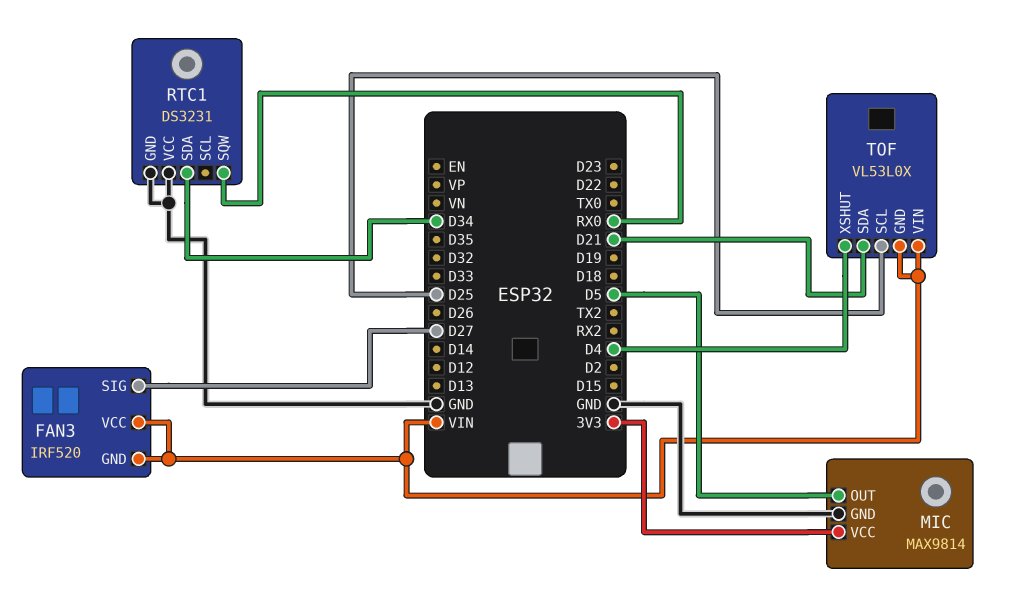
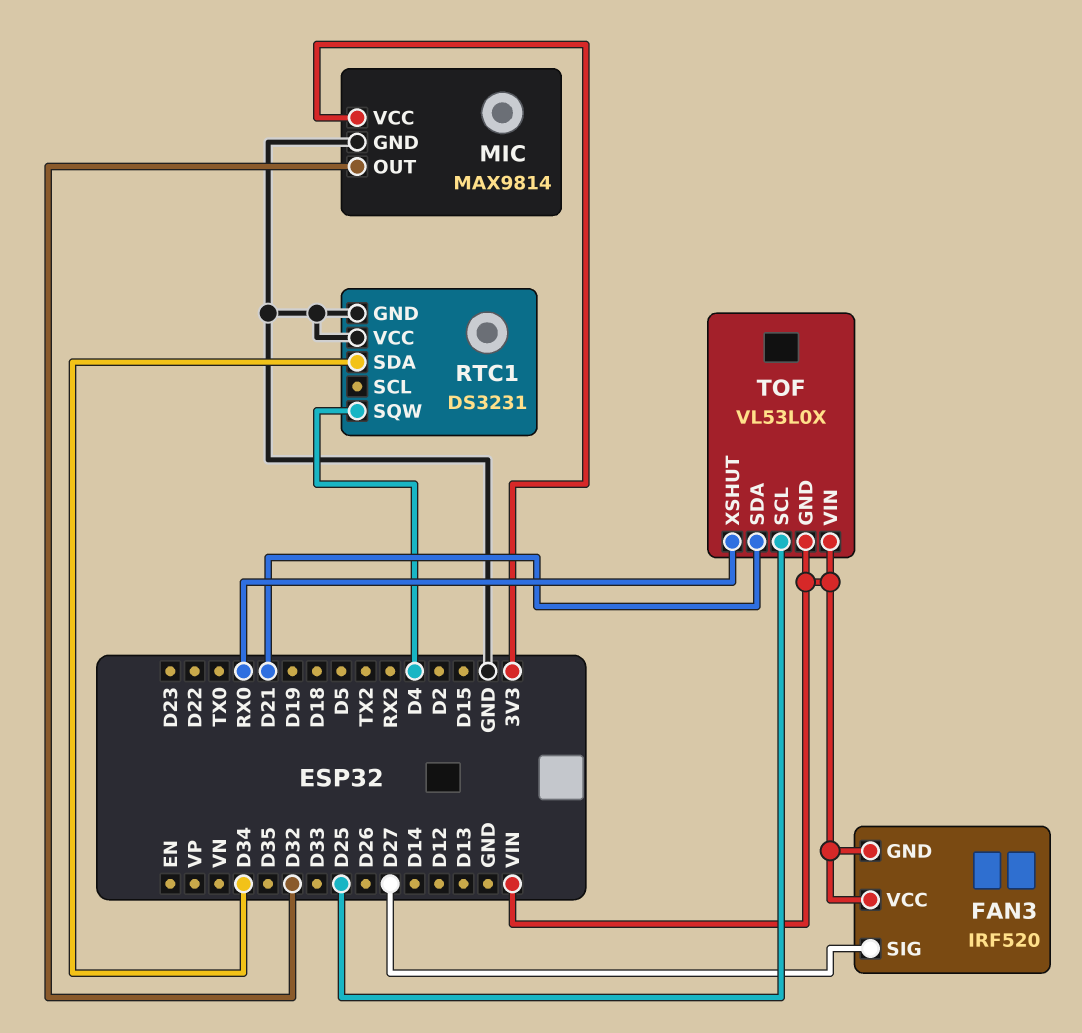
MIC pin OUT: D5 -> D32
RTC1 pin SQW: RX0 -> D4
TOF pin XSHUT: D4 -> RX0

